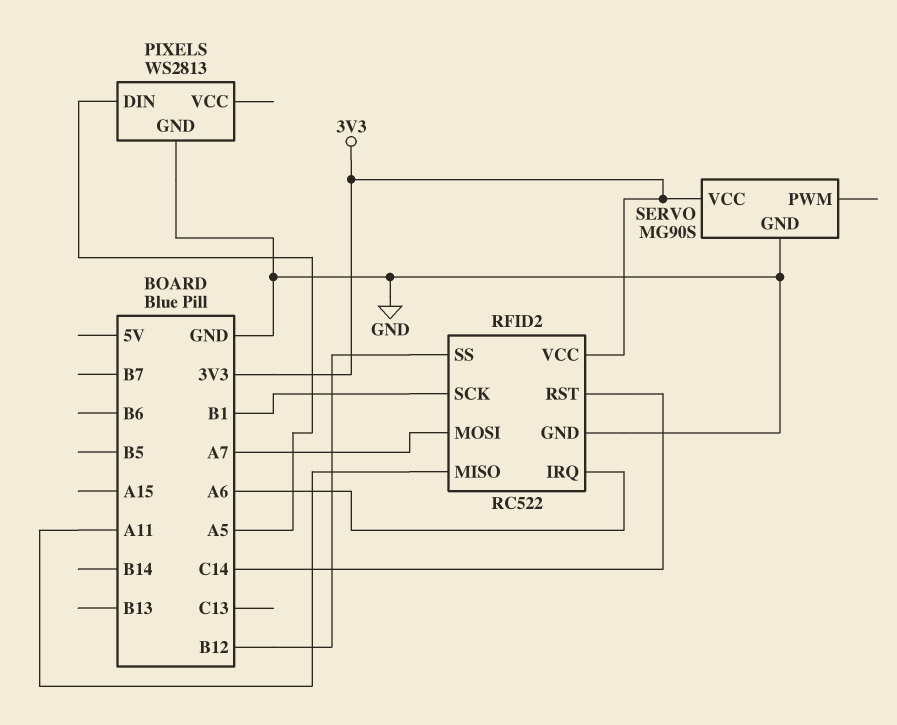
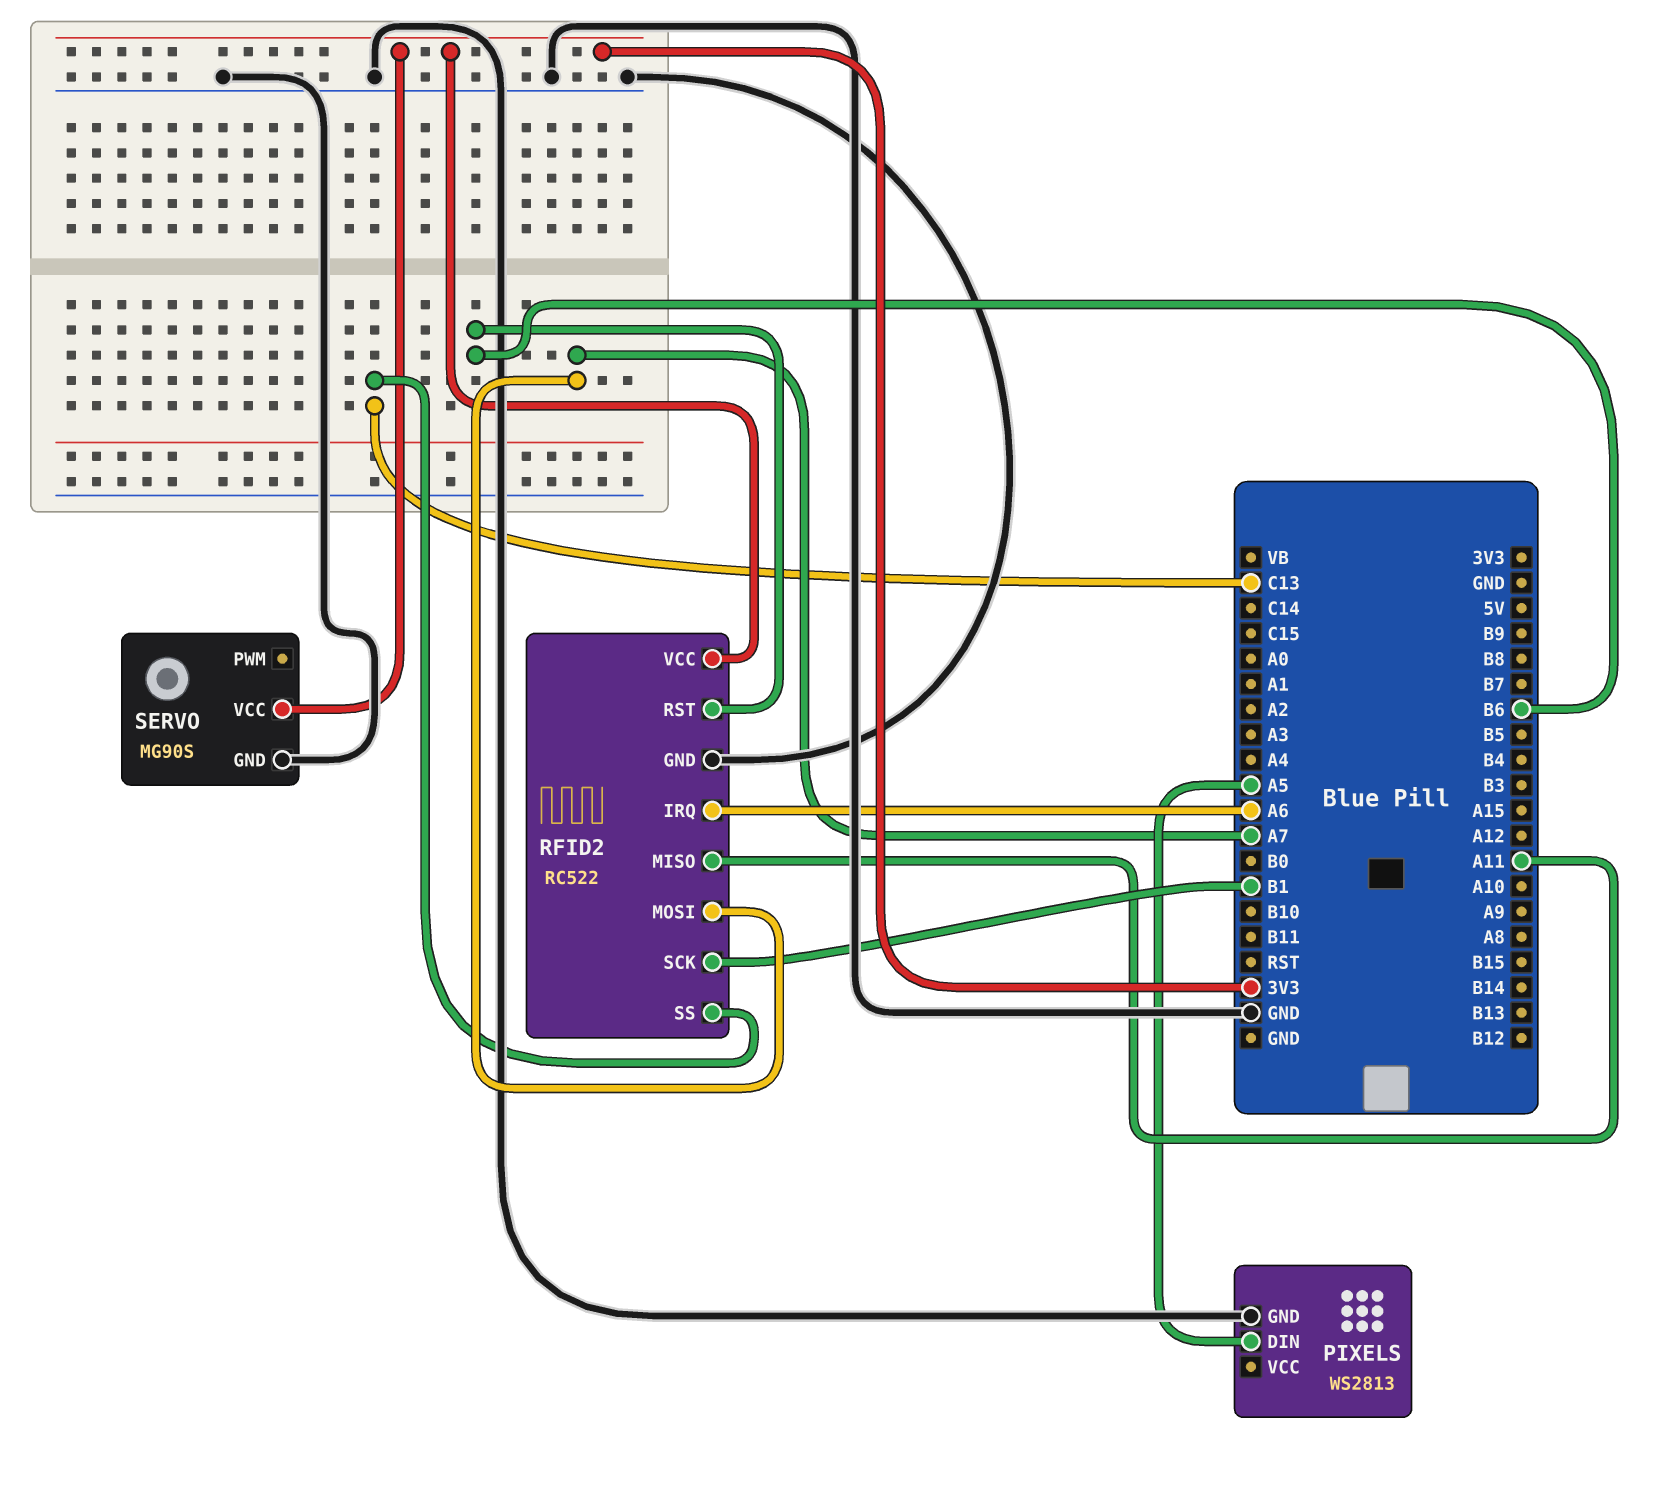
RFID2 pin RST: C14 -> B6
RFID2 pin SS: B12 -> C13

